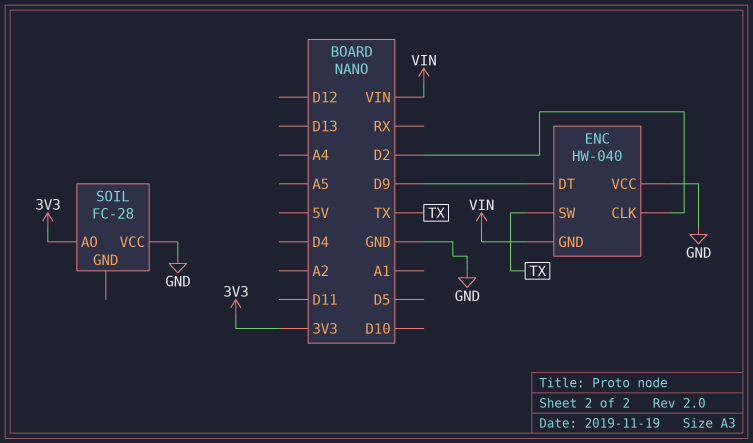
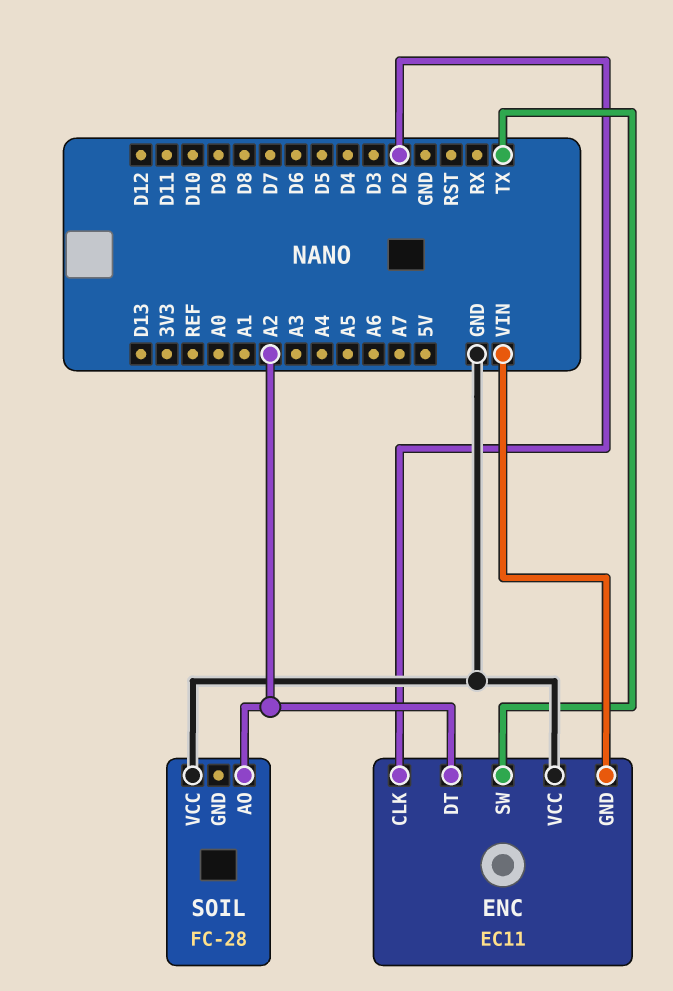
ENC: HW-040 -> EC11
ENC pin DT: D9 -> A2
SOIL pin AO: 3V3 -> A2

